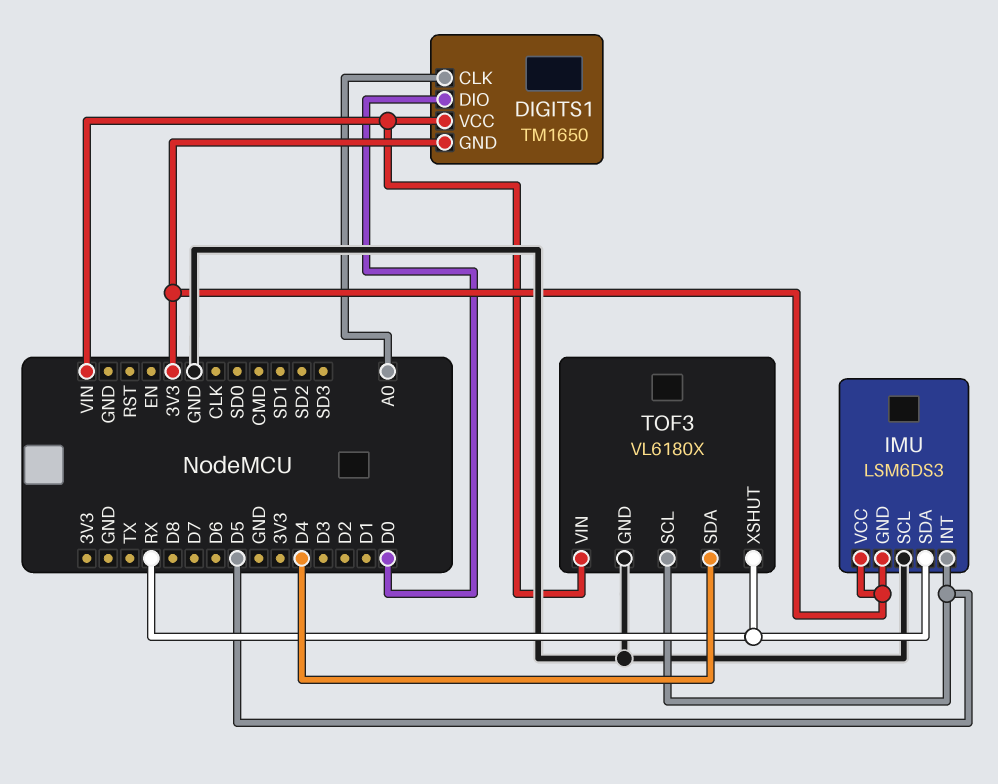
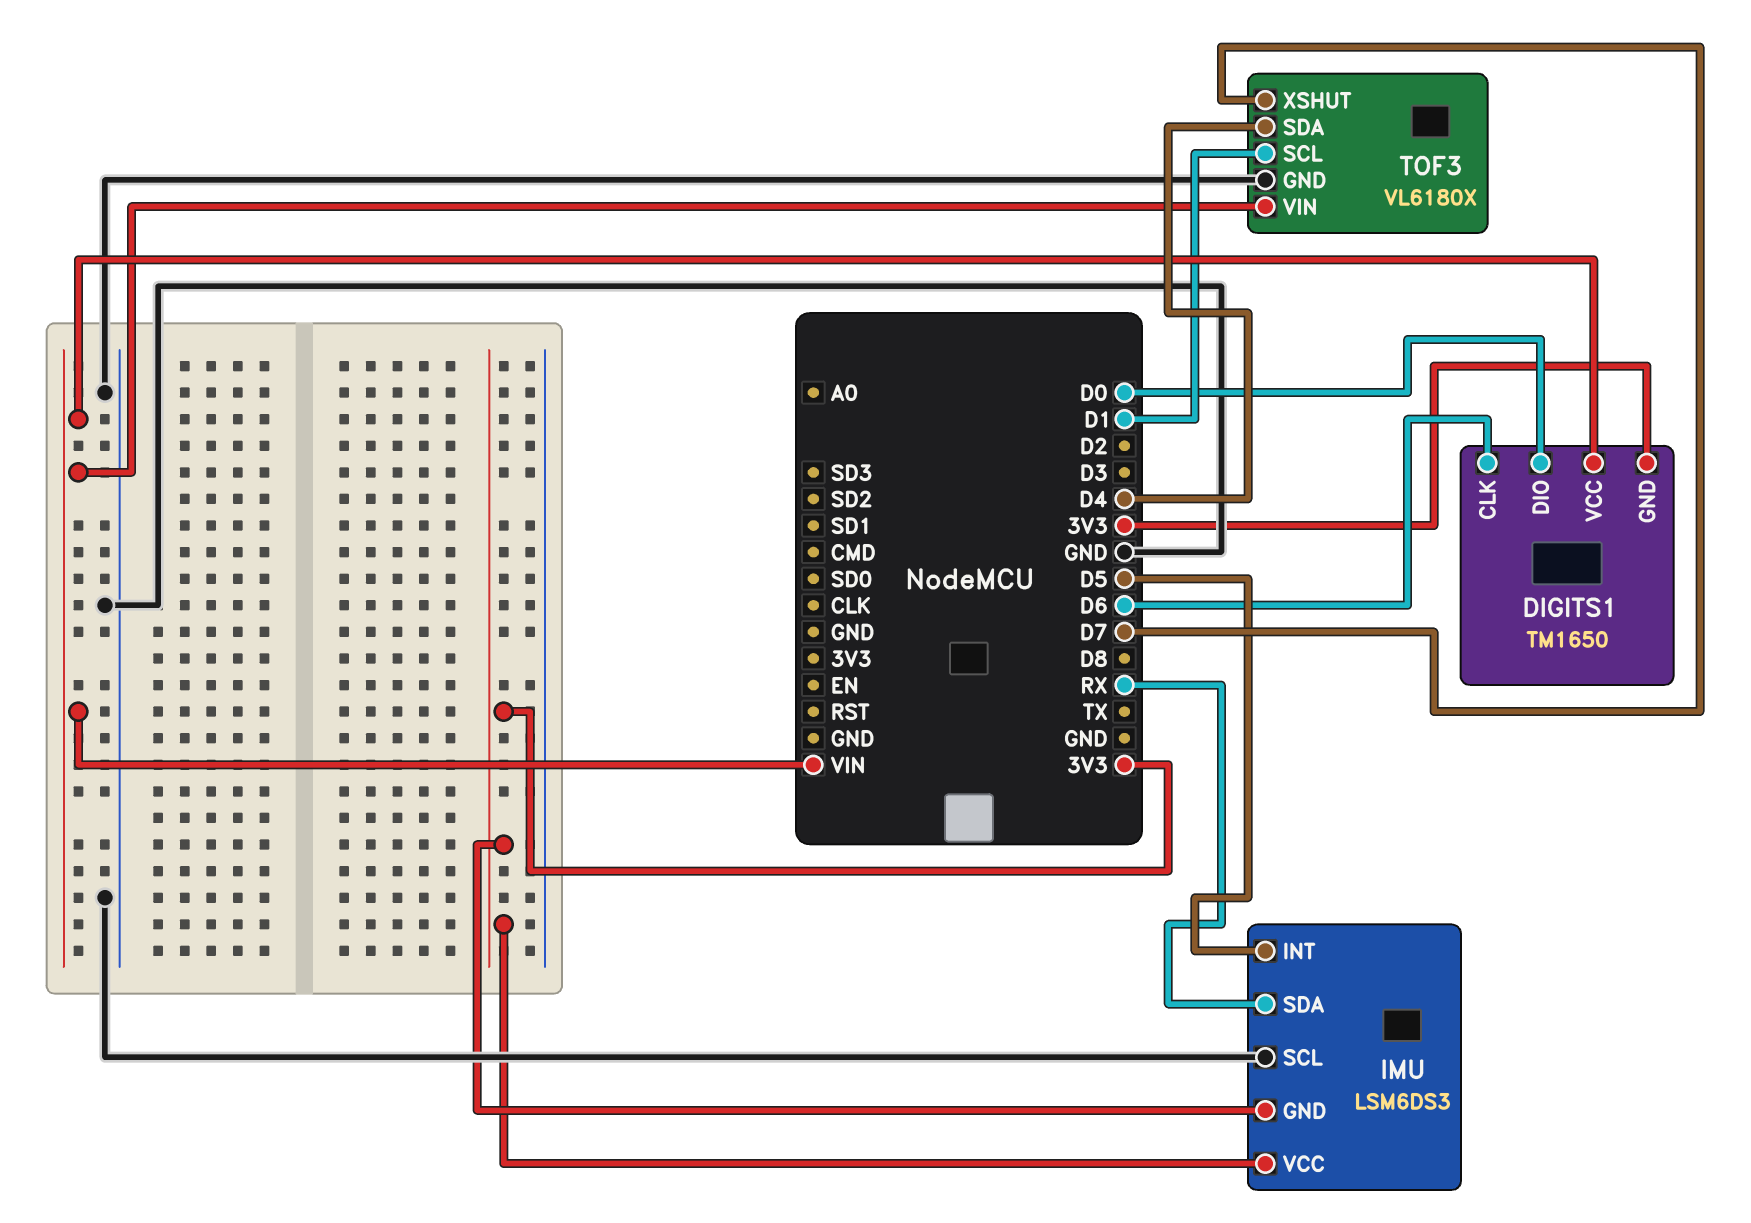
DIGITS1 pin CLK: A0 -> D6
TOF3 pin SCL: D5 -> D1
TOF3 pin XSHUT: RX -> D7

